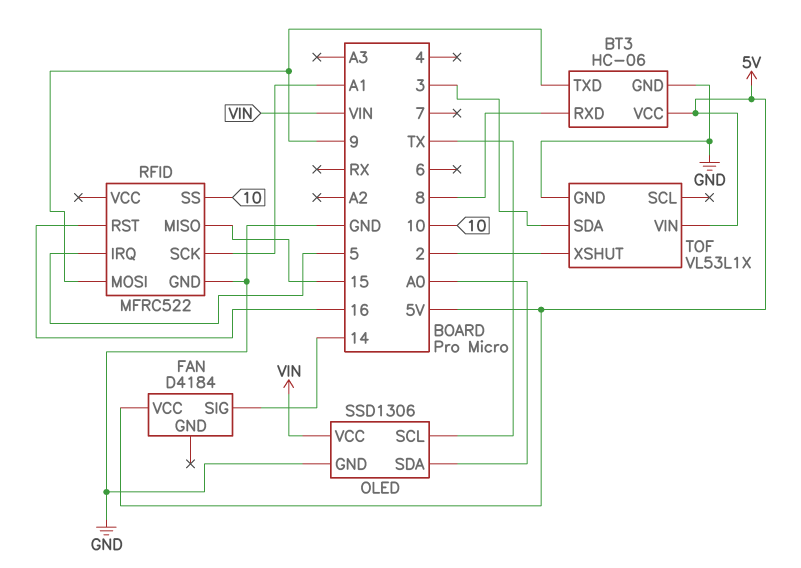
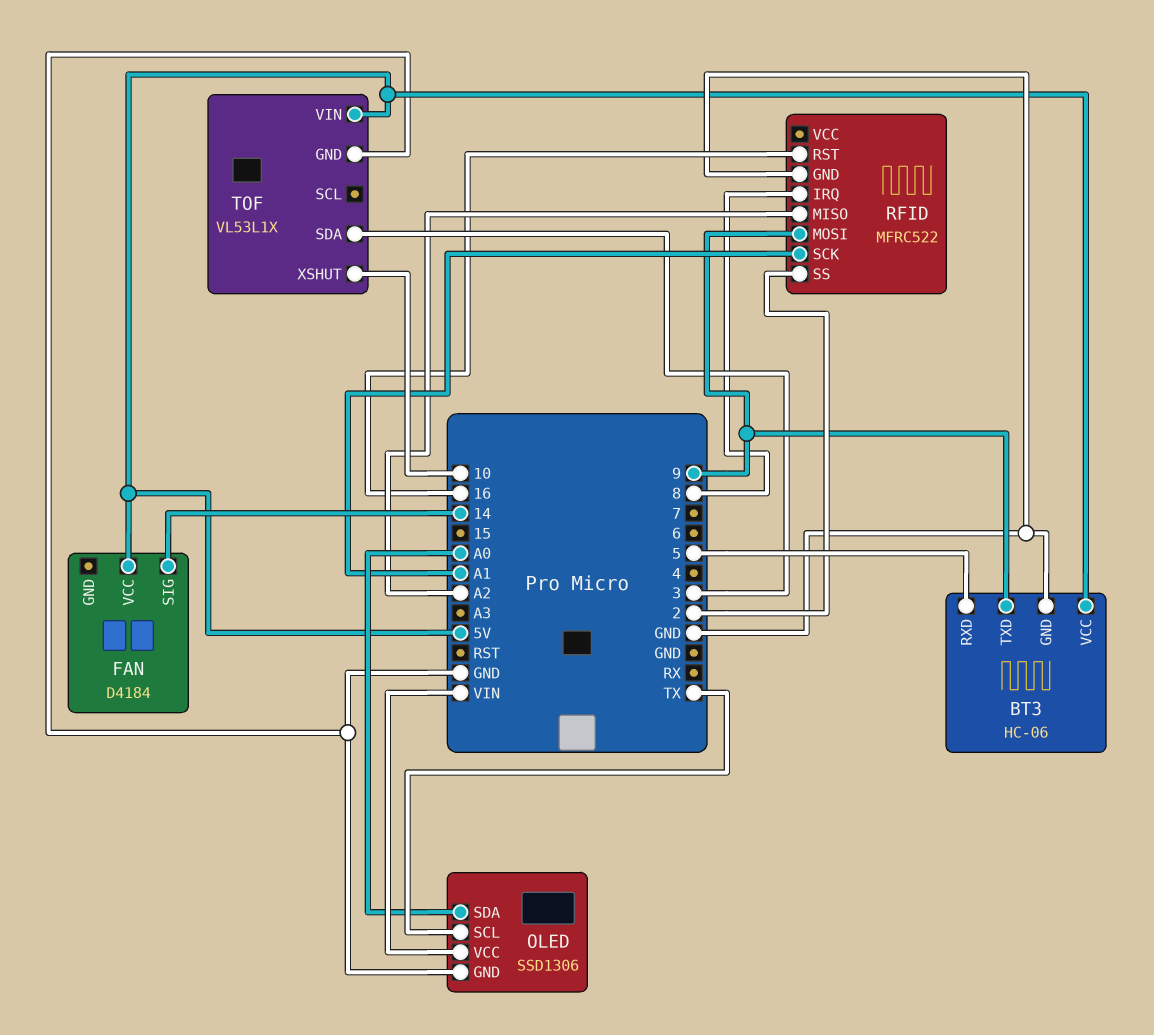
BT3 pin RXD: 8 -> 5
RFID pin IRQ: 5 -> 8
RFID pin MISO: 15 -> A2
RFID pin SS: 10 -> 2
TOF pin XSHUT: 2 -> 10

